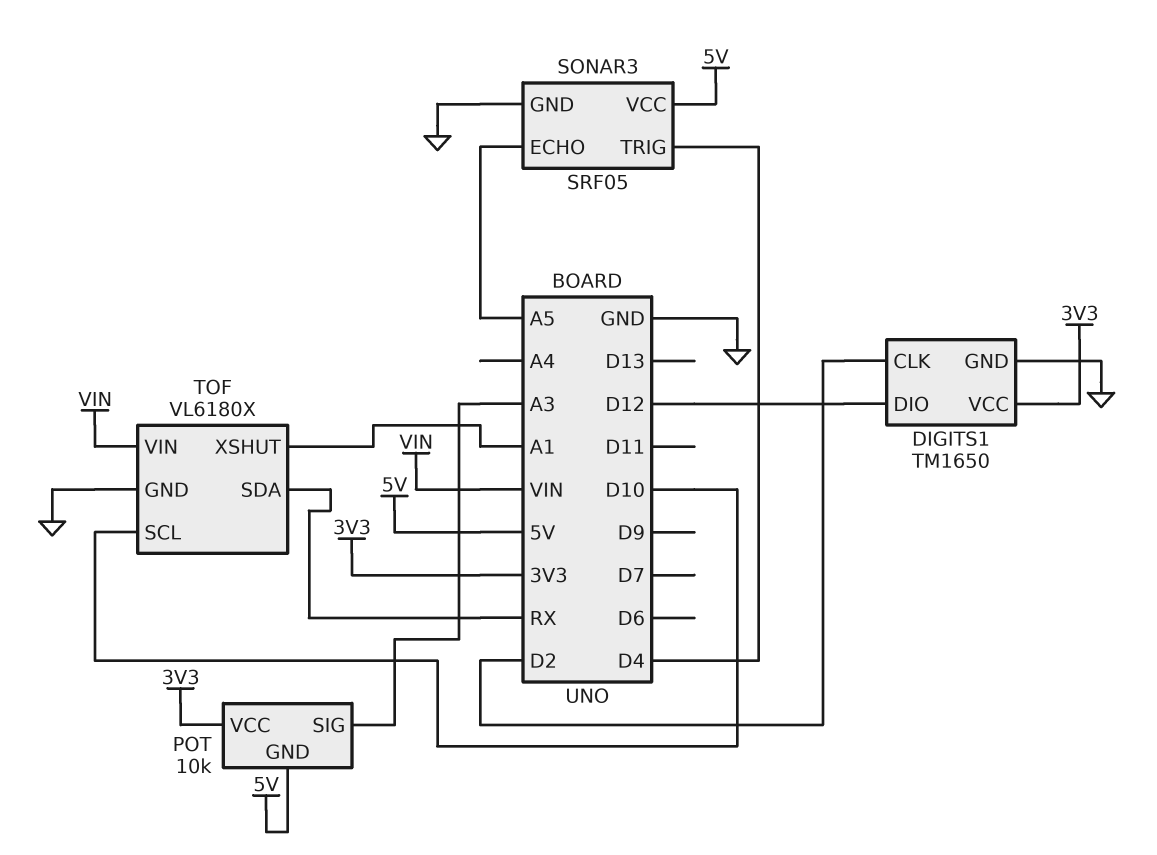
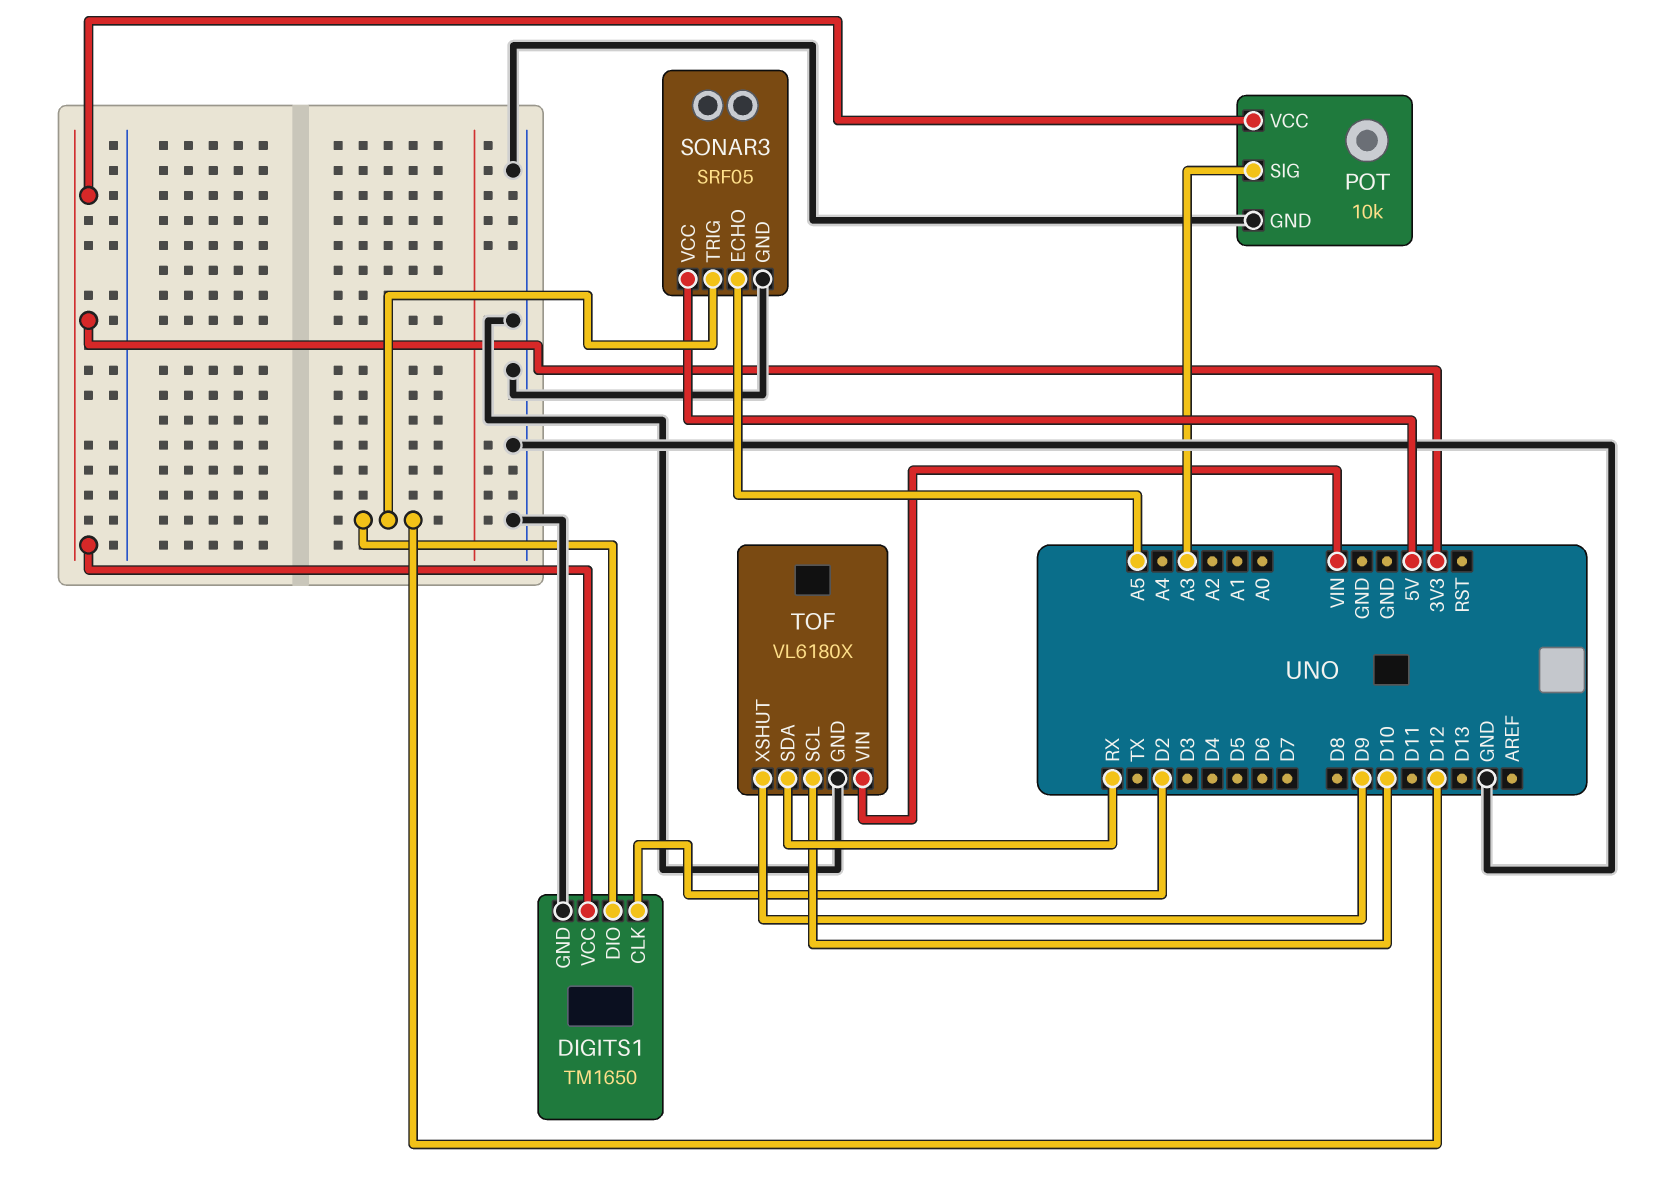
POT pin GND: 5V -> GND
SONAR3 pin TRIG: D4 -> D12
TOF pin XSHUT: A1 -> D9

